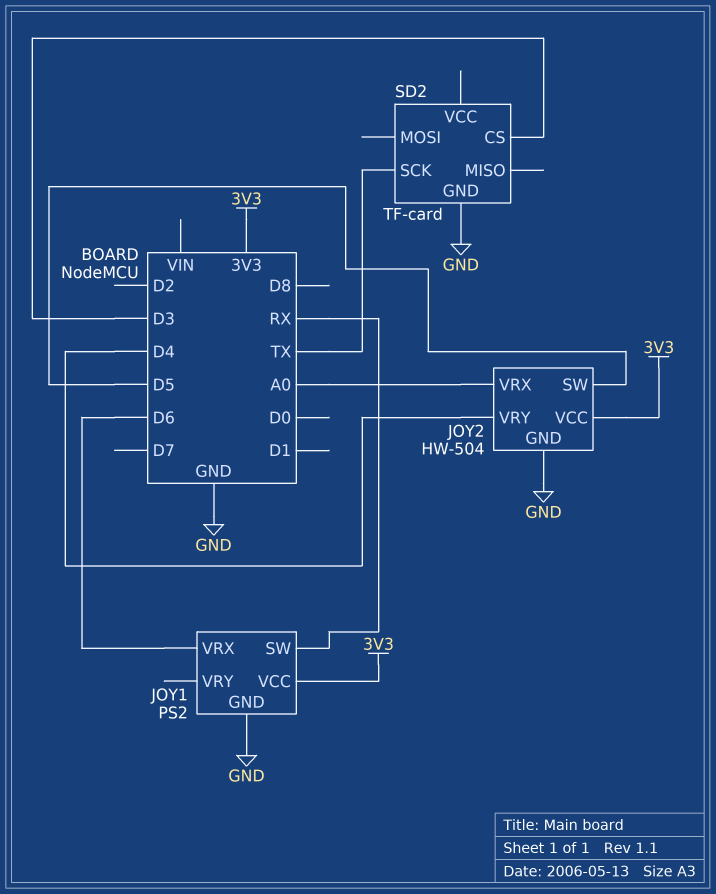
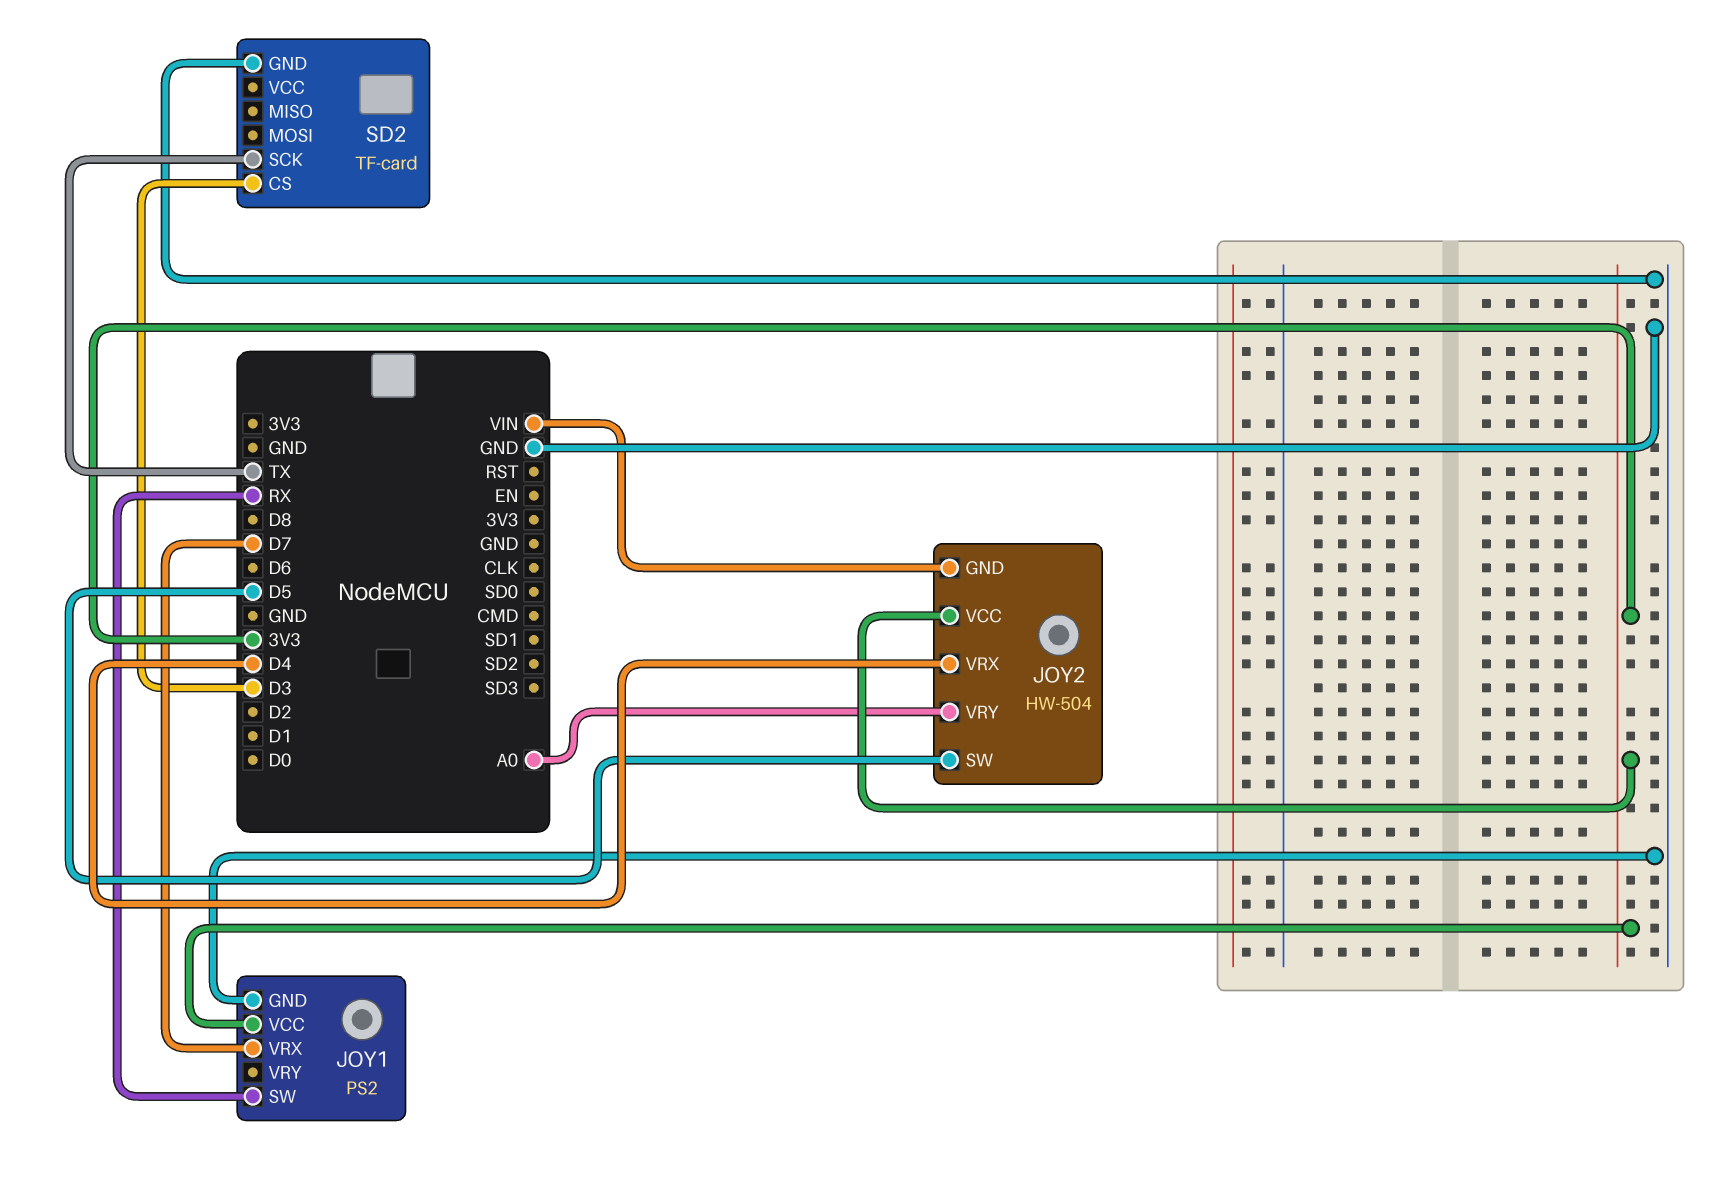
JOY1 pin VRX: D6 -> D7
JOY2 pin GND: GND -> VIN
JOY2 pin VRX: A0 -> D4
JOY2 pin VRY: D4 -> A0

